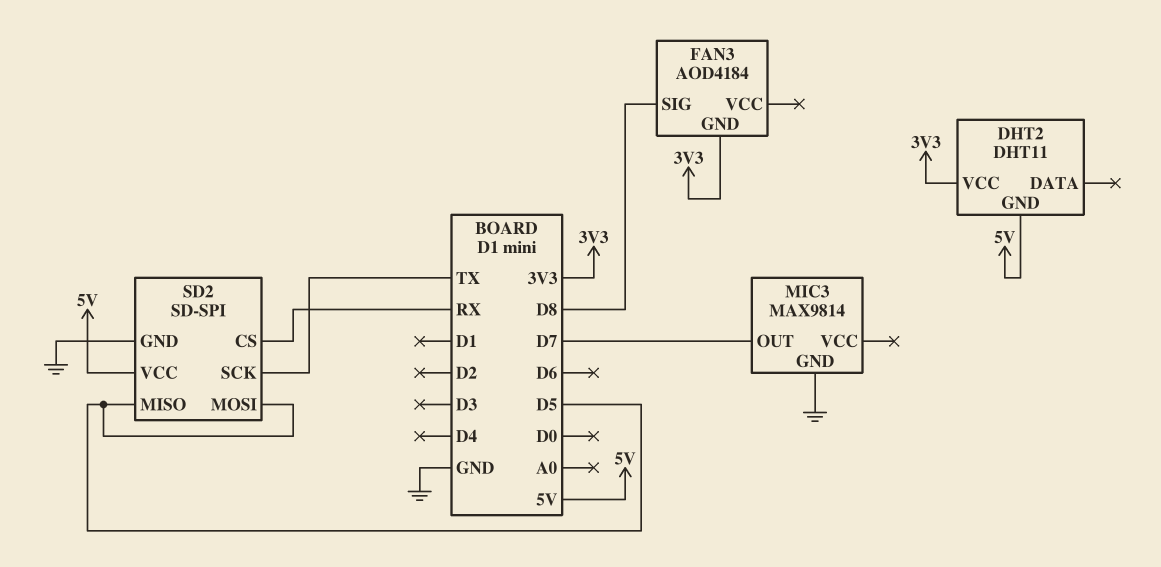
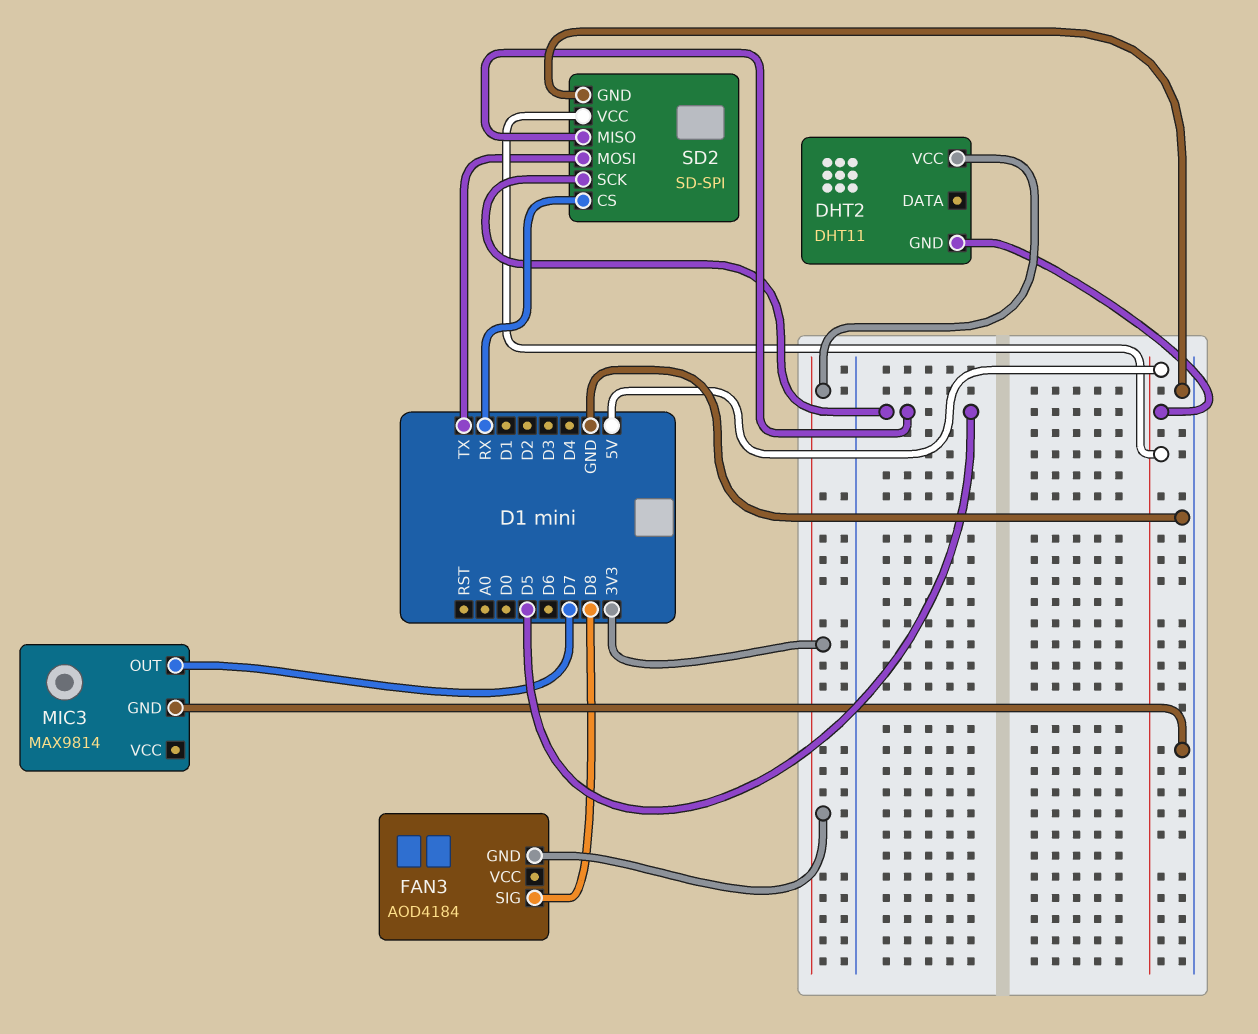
SD2 pin MOSI: D5 -> TX
SD2 pin SCK: TX -> D5

